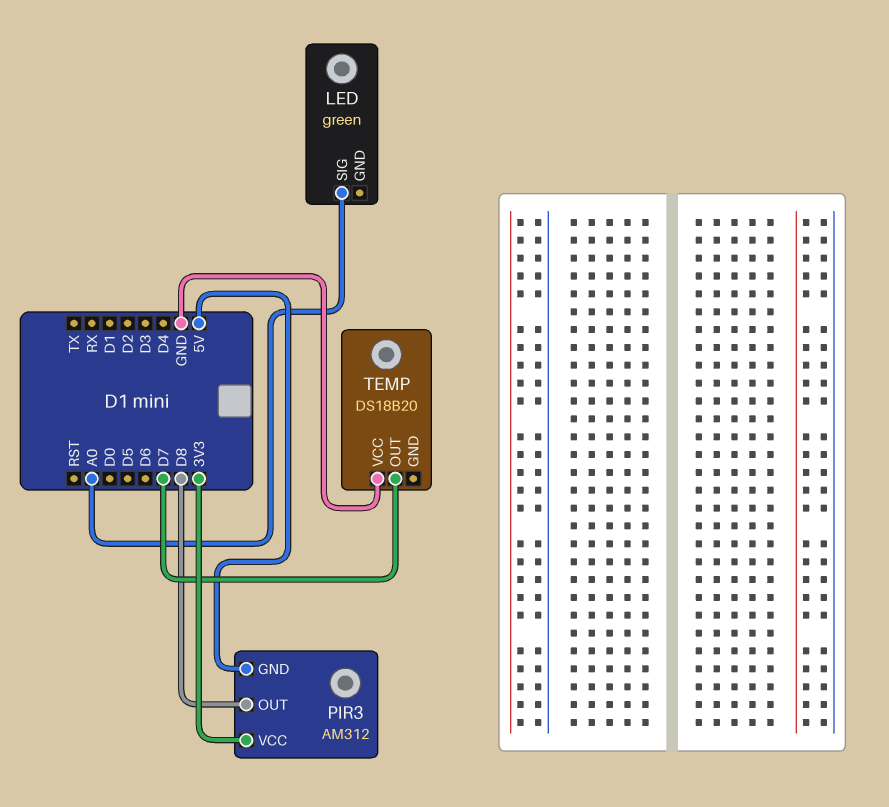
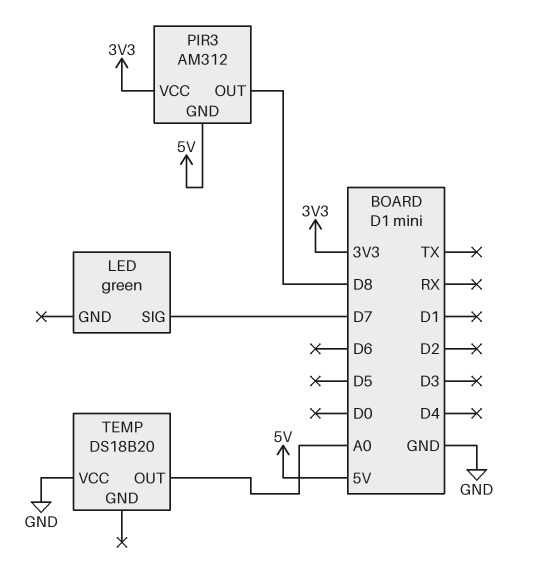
LED pin SIG: A0 -> D7
TEMP pin OUT: D7 -> A0

